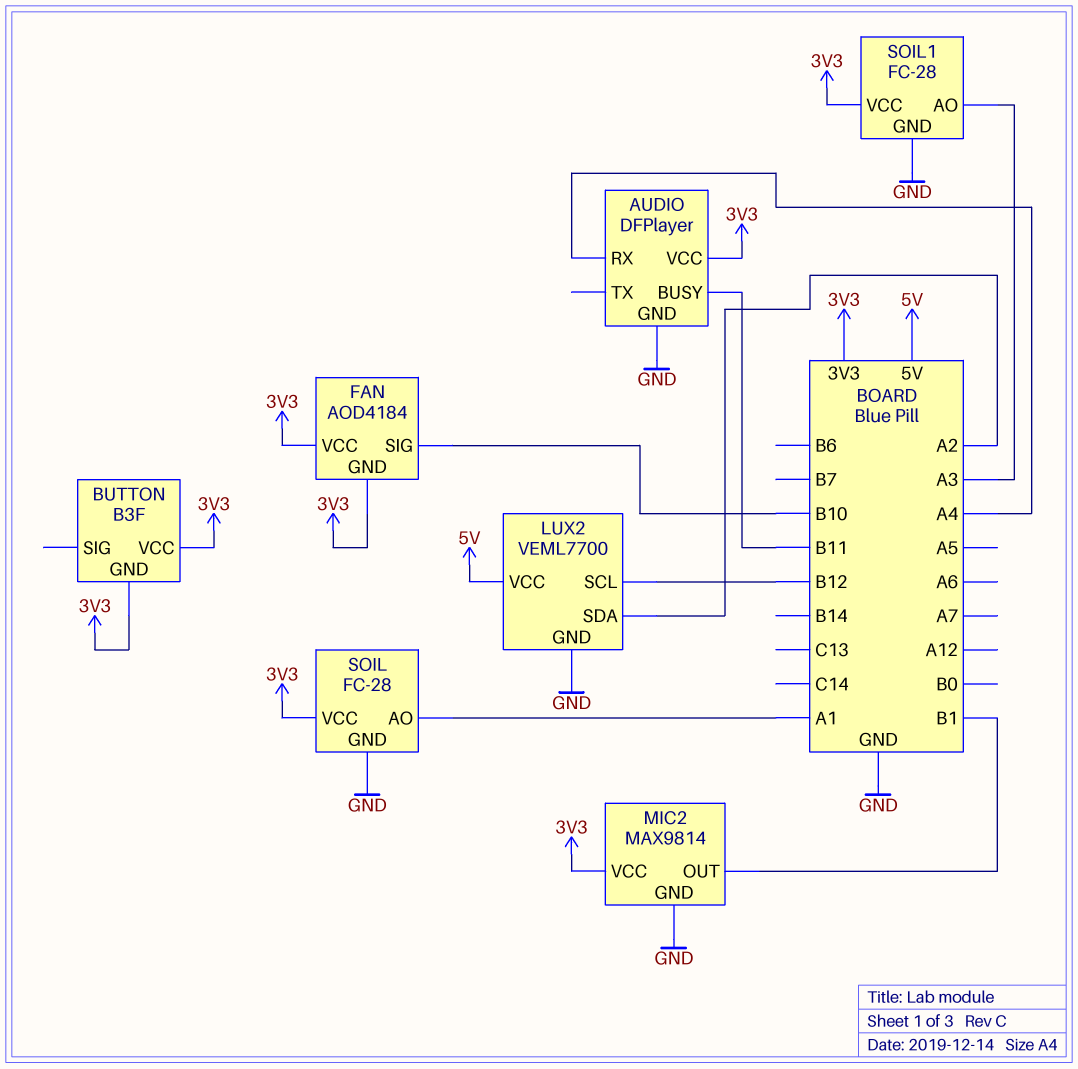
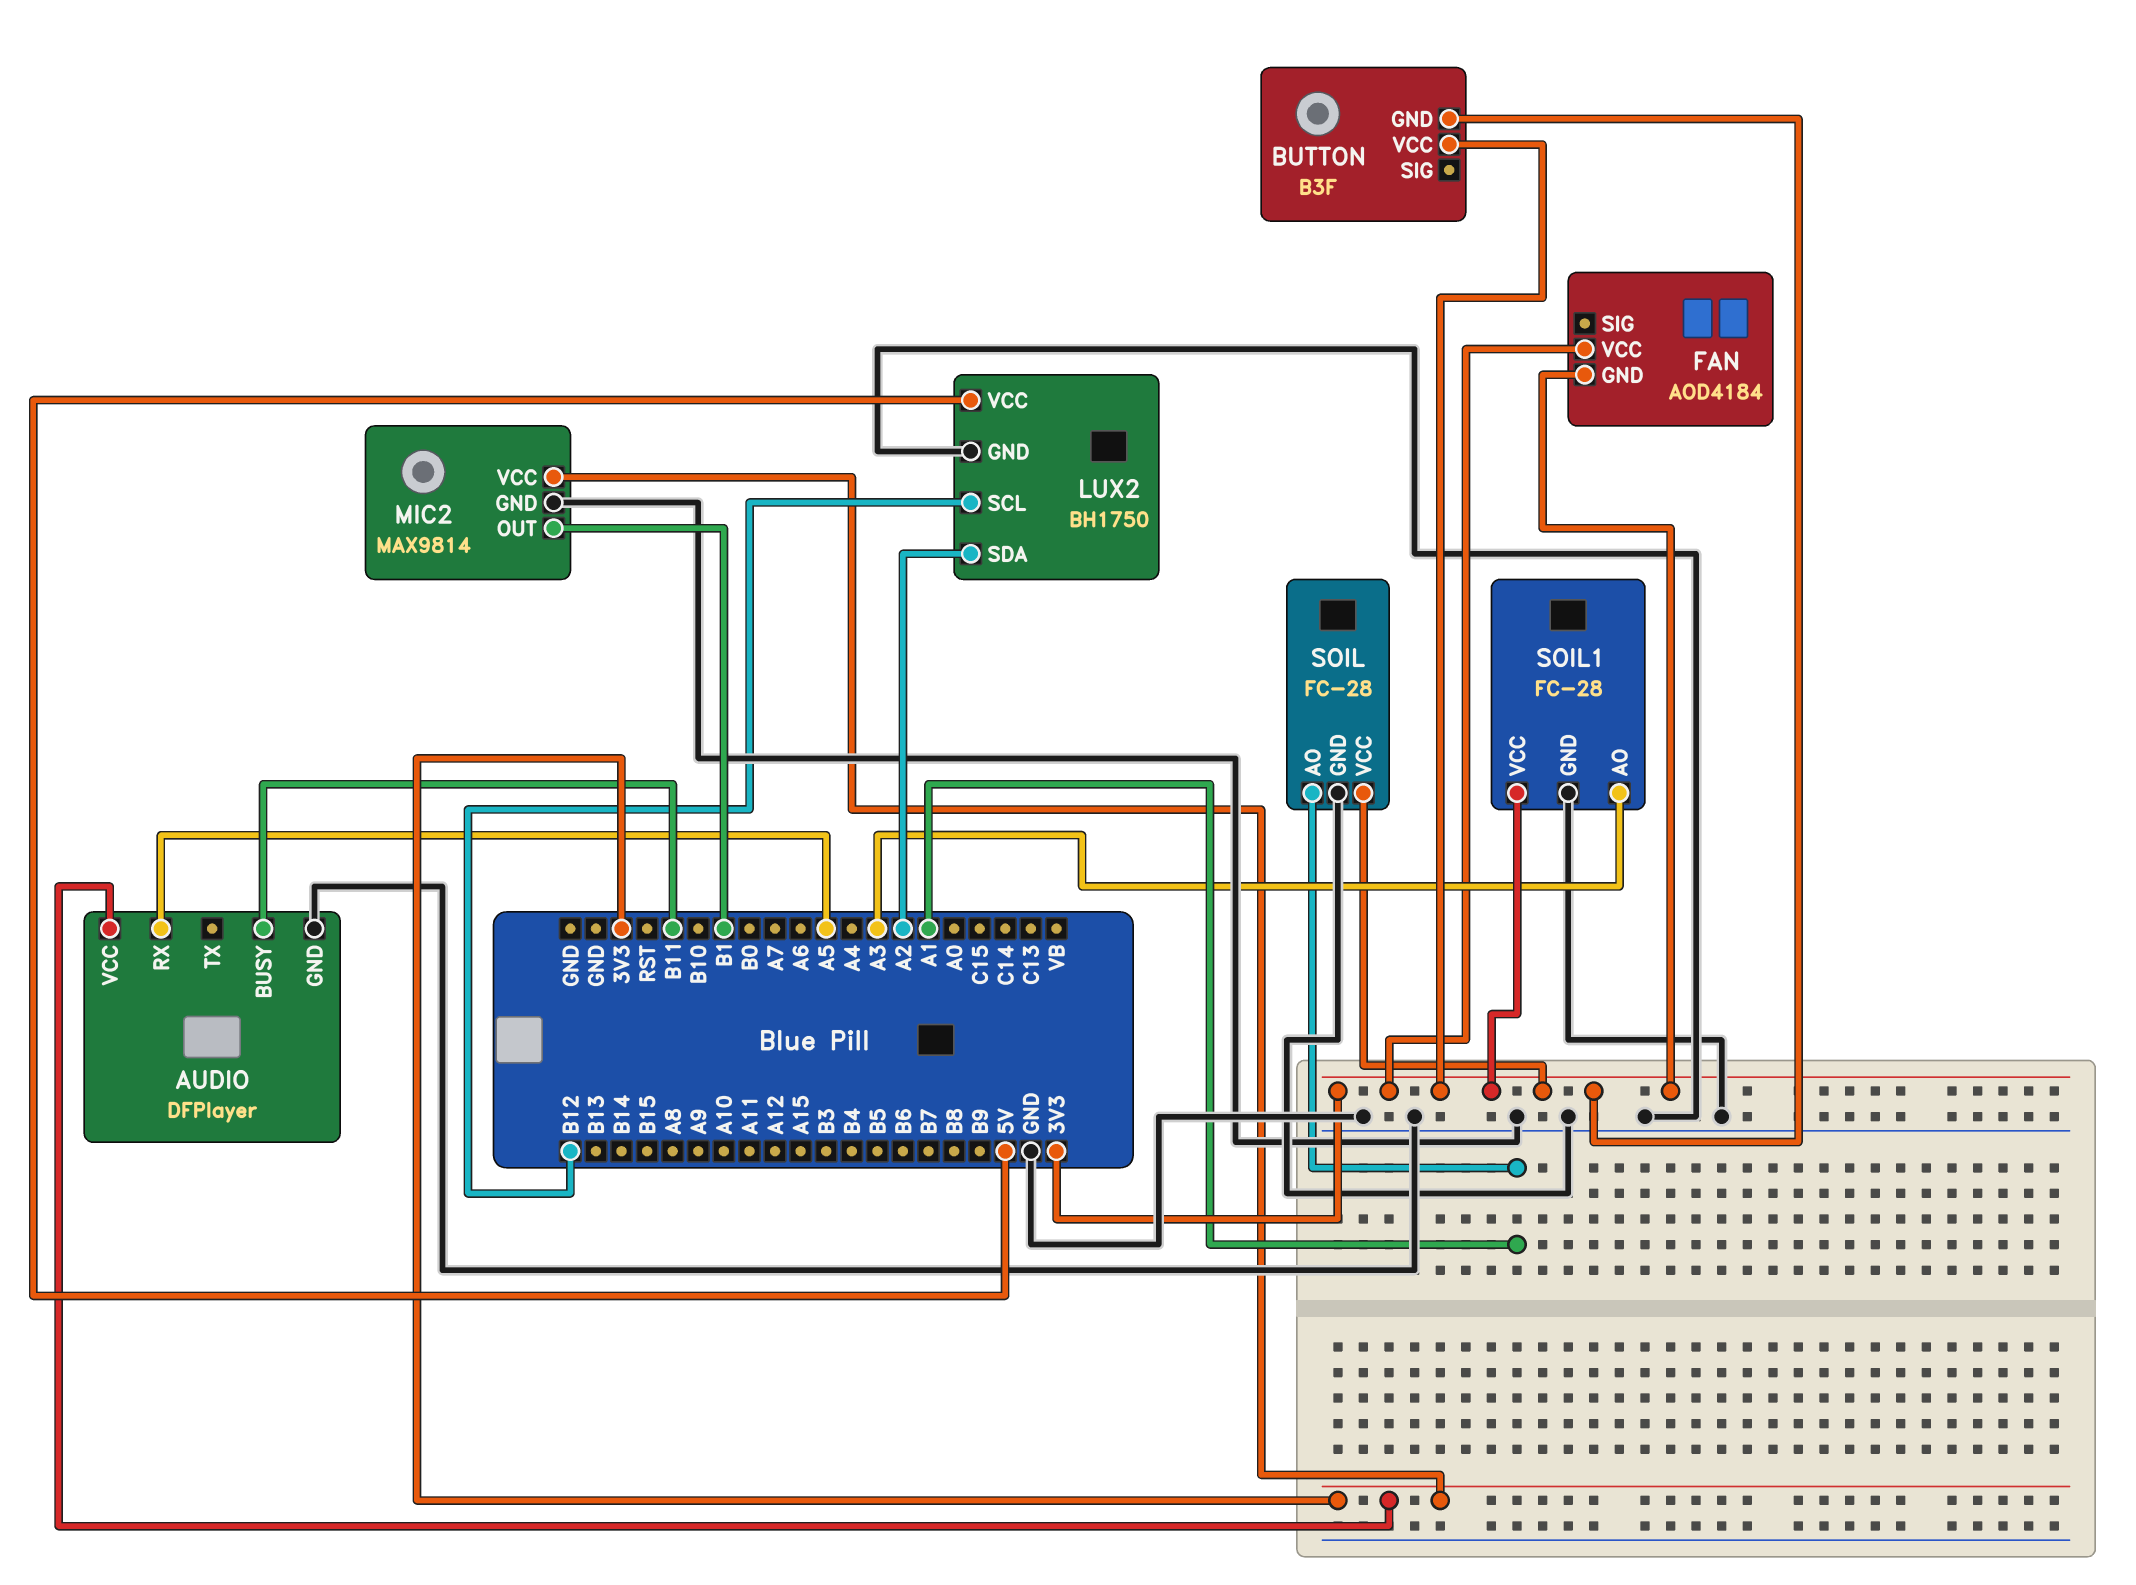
AUDIO pin RX: A4 -> A5
FAN pin SIG: B10 -> none
LUX2: VEML7700 -> BH1750

